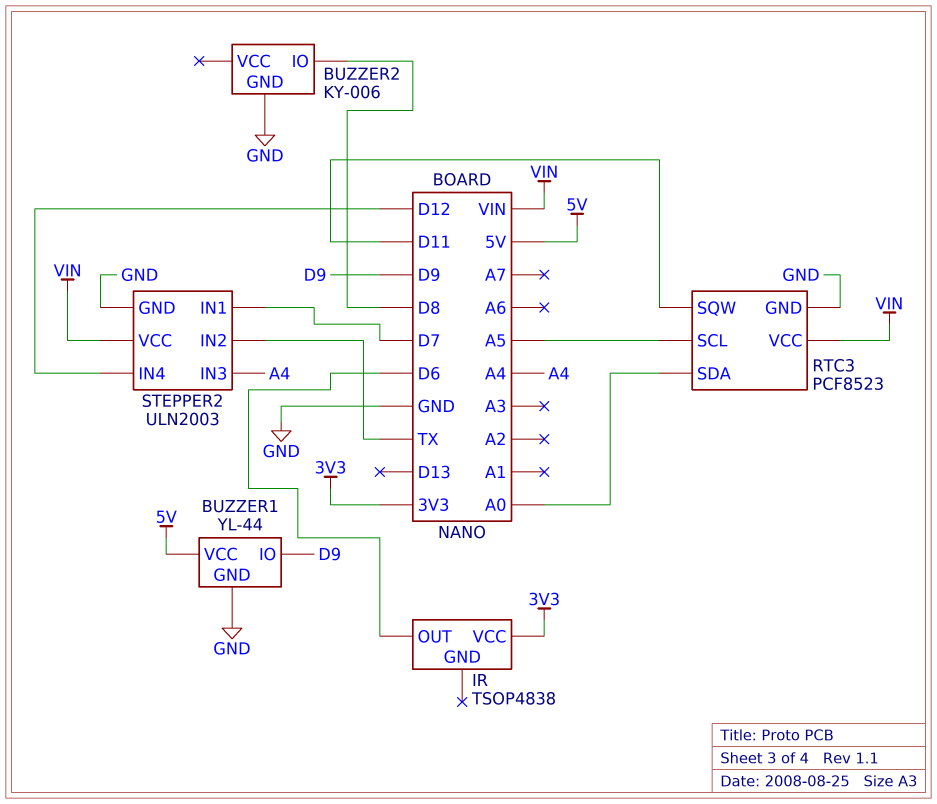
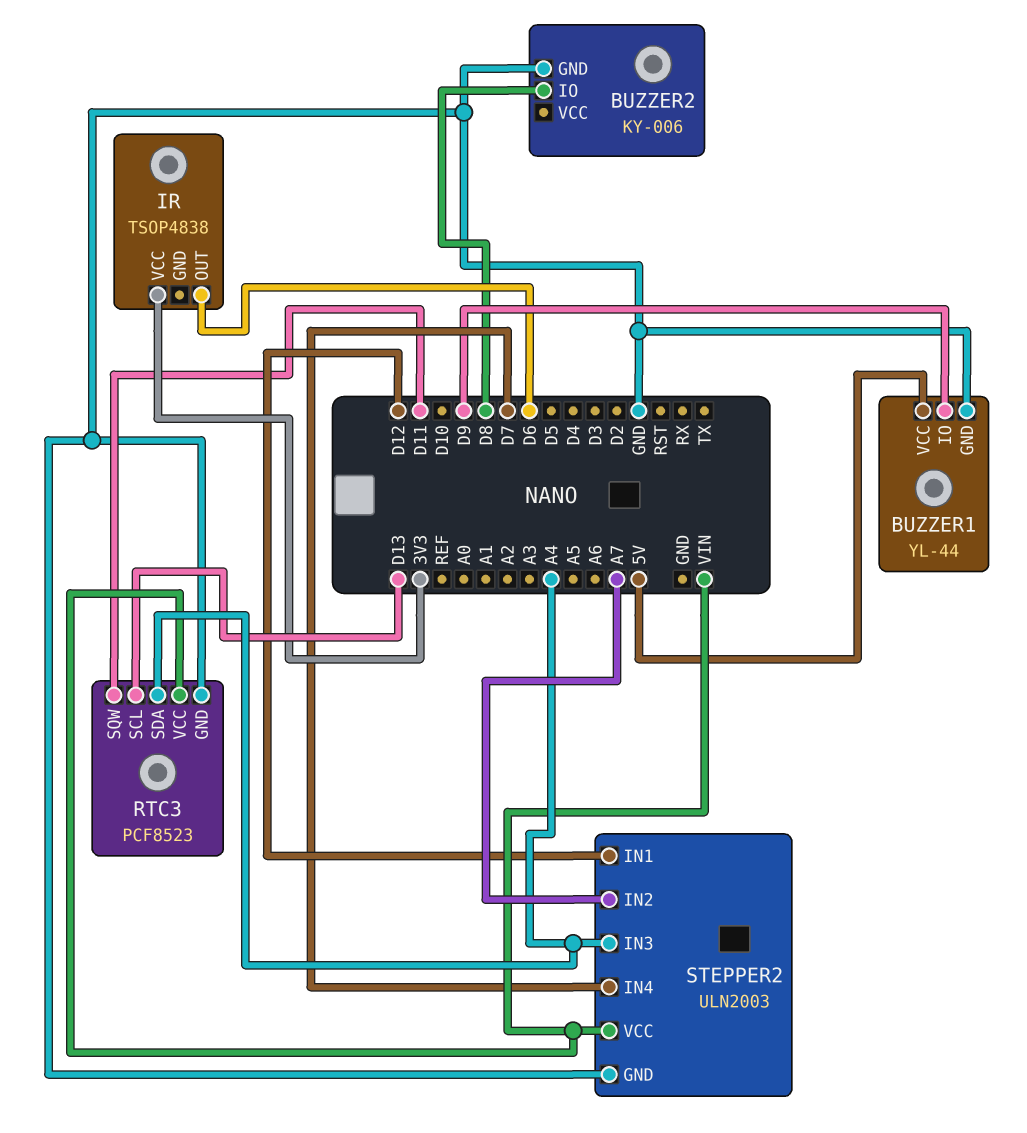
RTC3 pin SCL: A5 -> D13
RTC3 pin SDA: A0 -> A4
STEPPER2 pin IN1: D7 -> D12
STEPPER2 pin IN2: TX -> A7
STEPPER2 pin IN4: D12 -> D7

